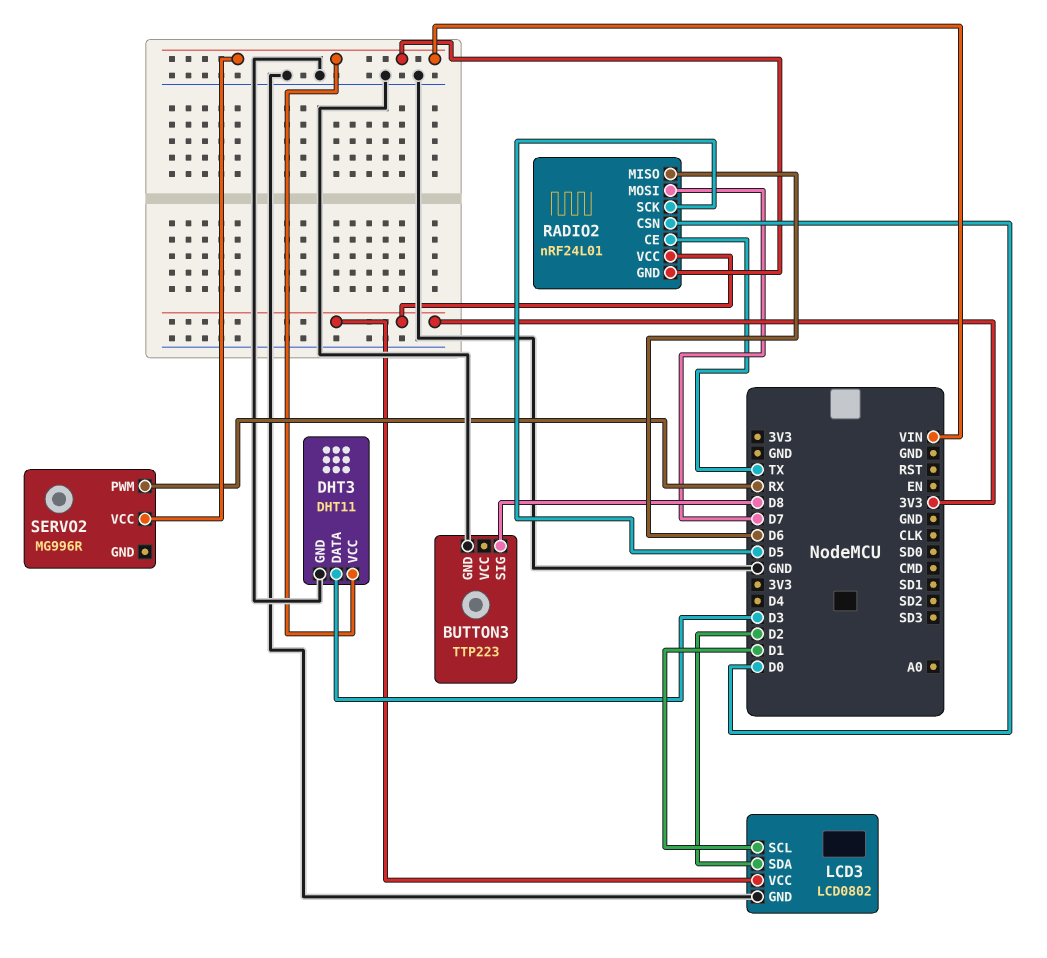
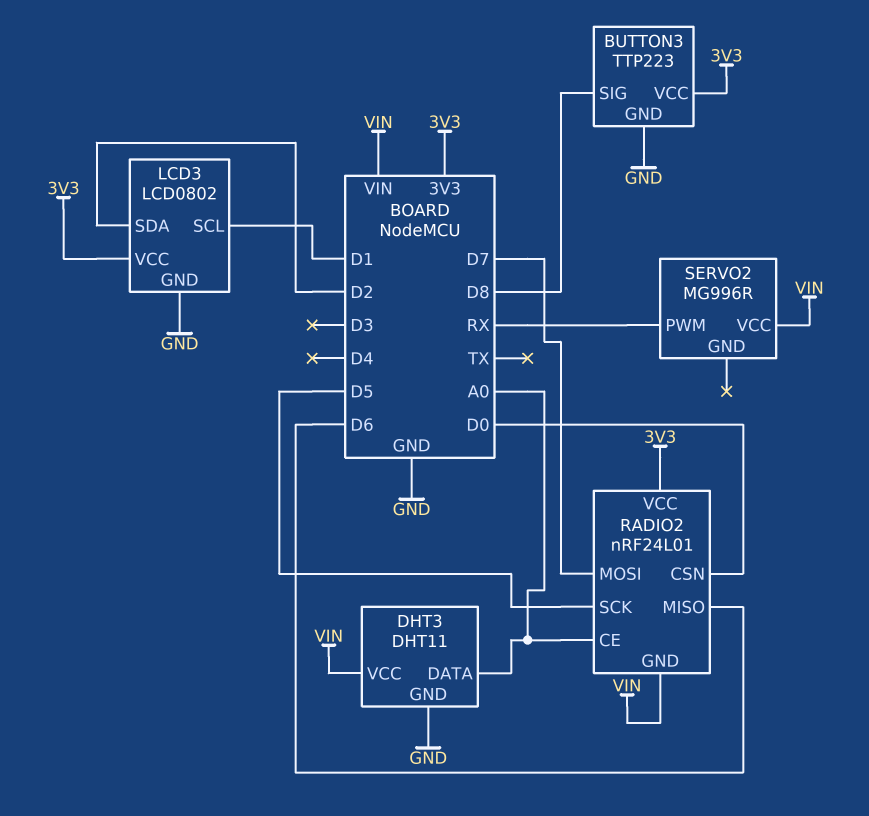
BUTTON3 pin VCC: none -> 3V3
DHT3 pin DATA: D3 -> A0
RADIO2 pin CE: TX -> A0

